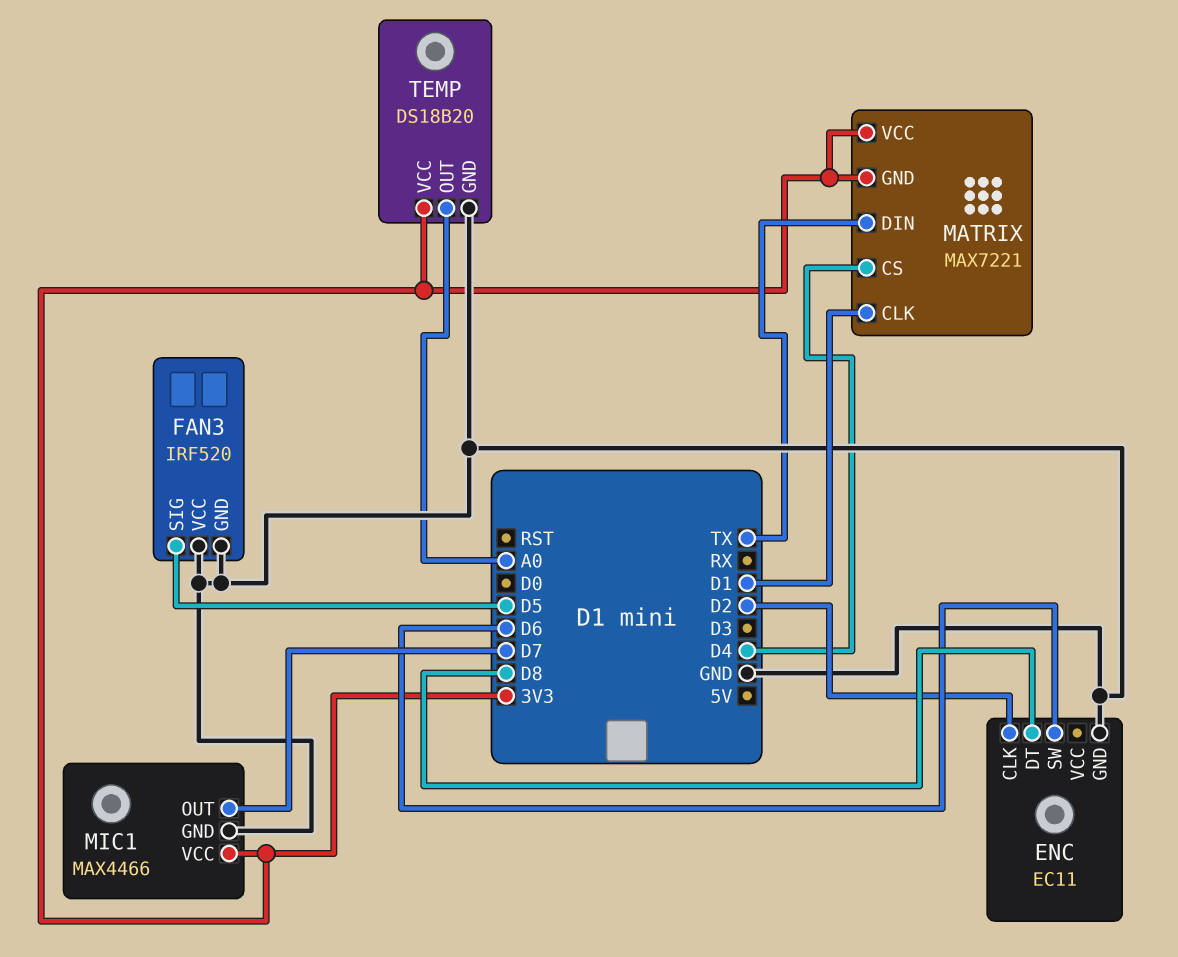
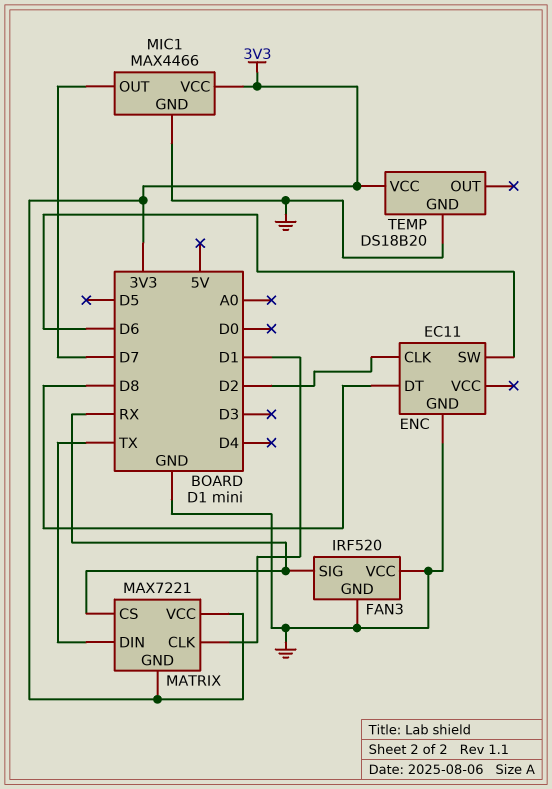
FAN3 pin SIG: D5 -> RX
MATRIX pin CS: D4 -> RX
TEMP pin OUT: A0 -> none

